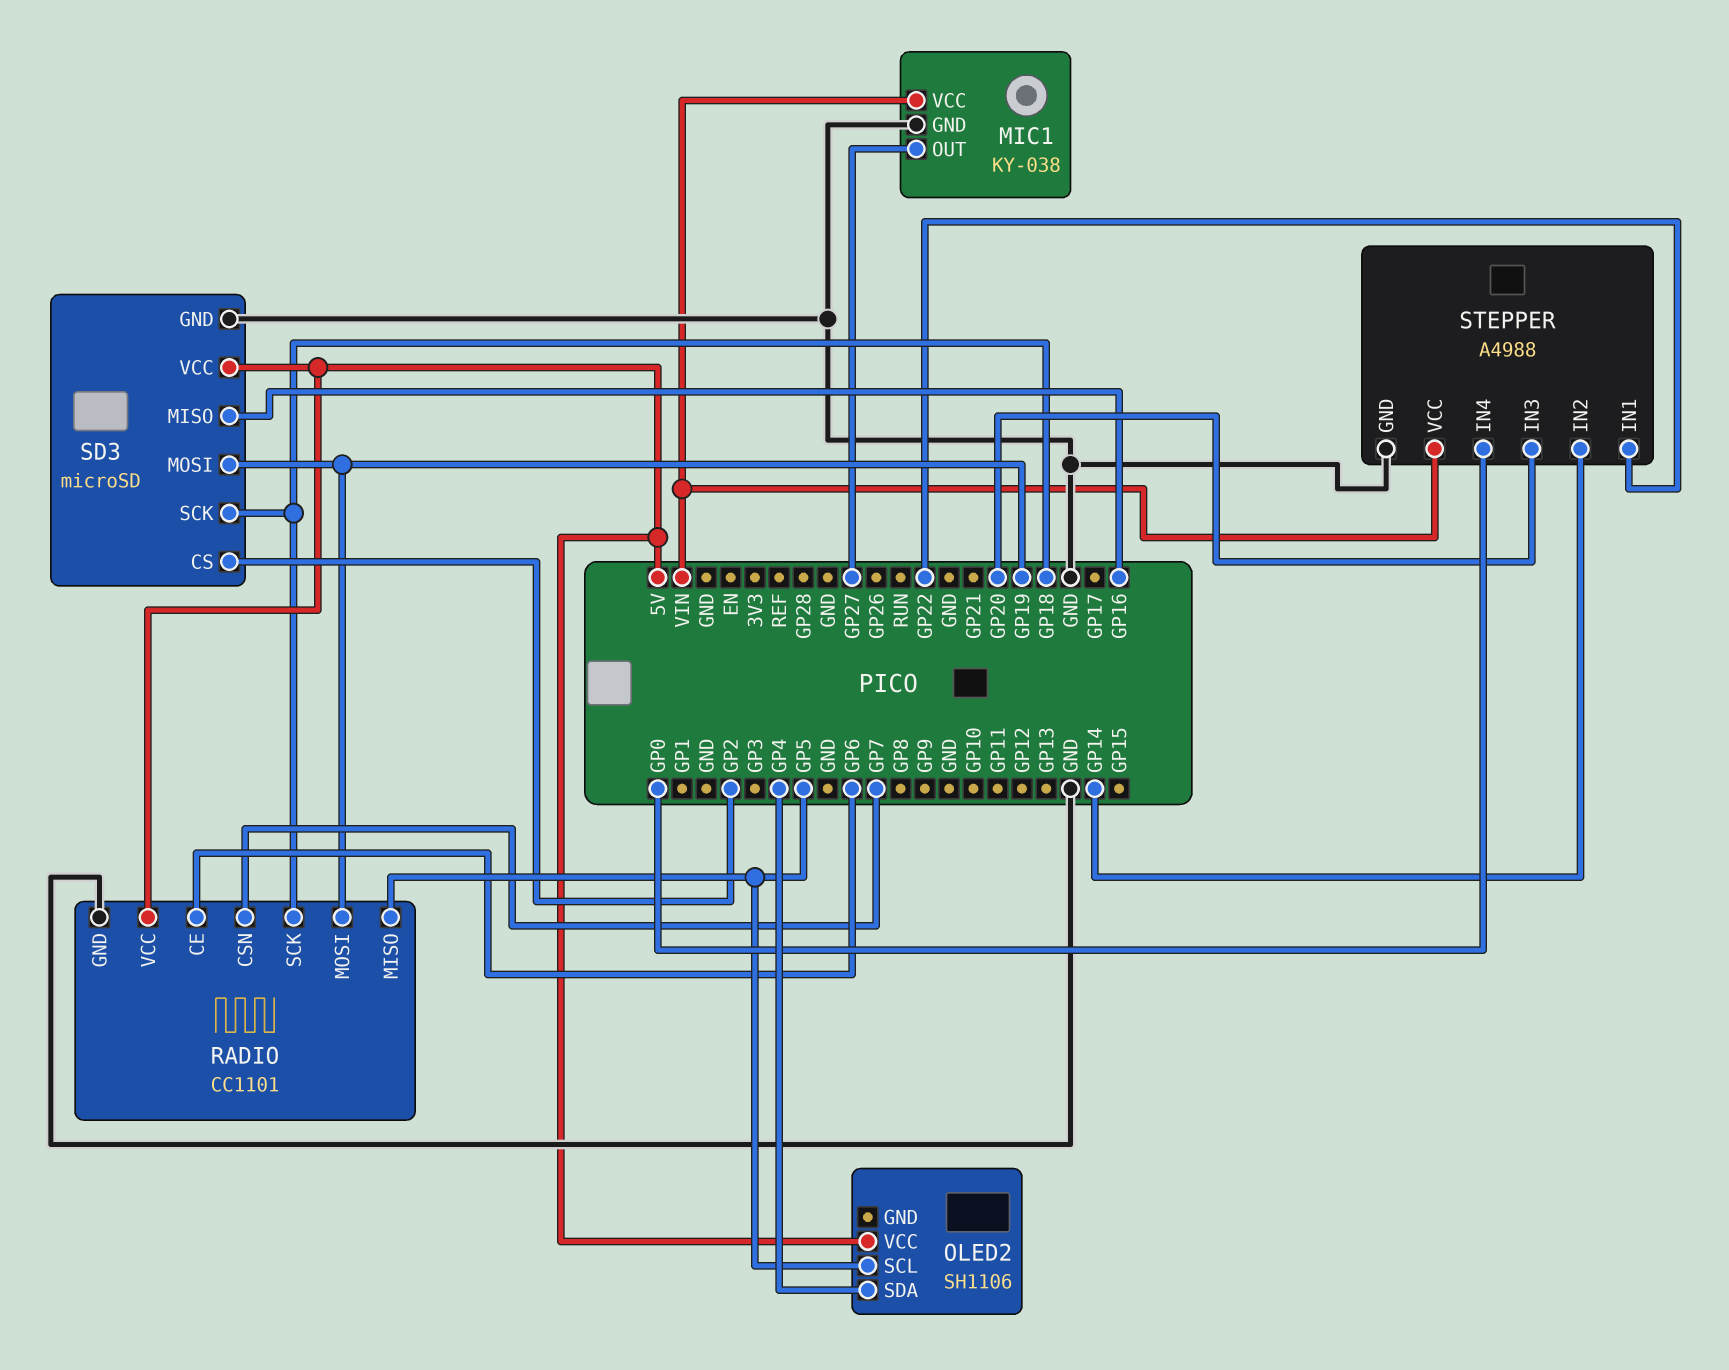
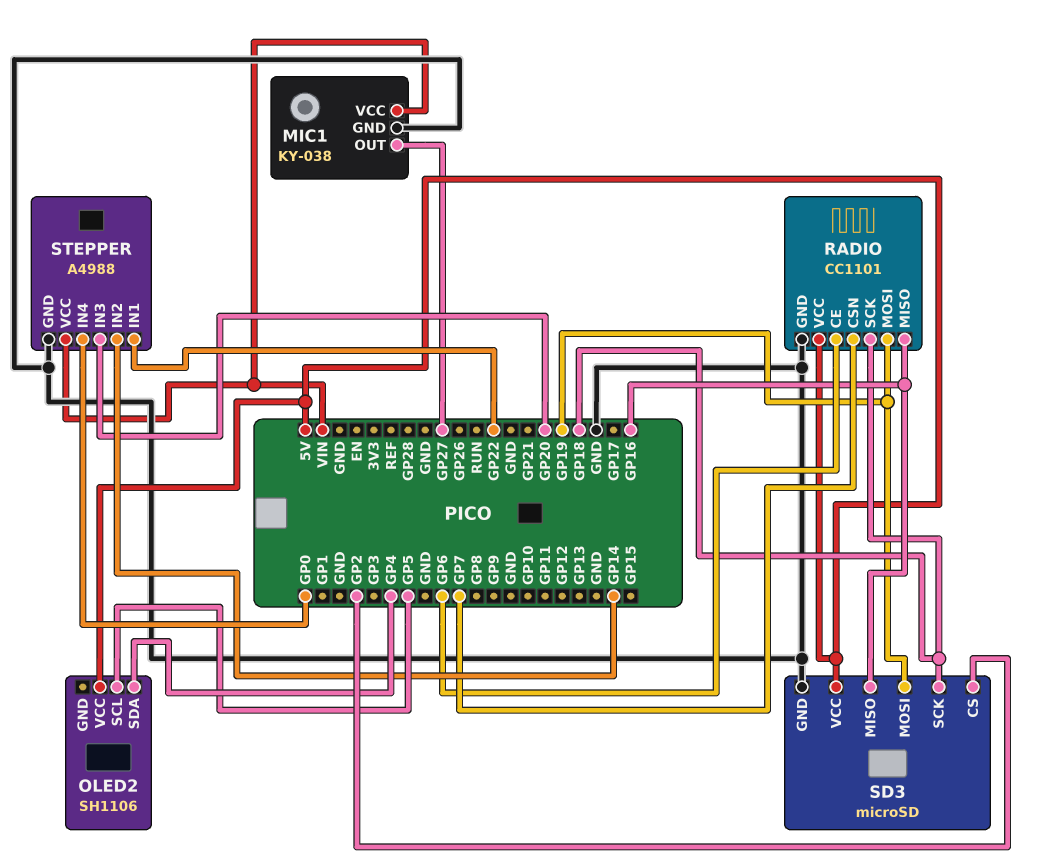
RADIO pin MISO: GP5 -> GP16

